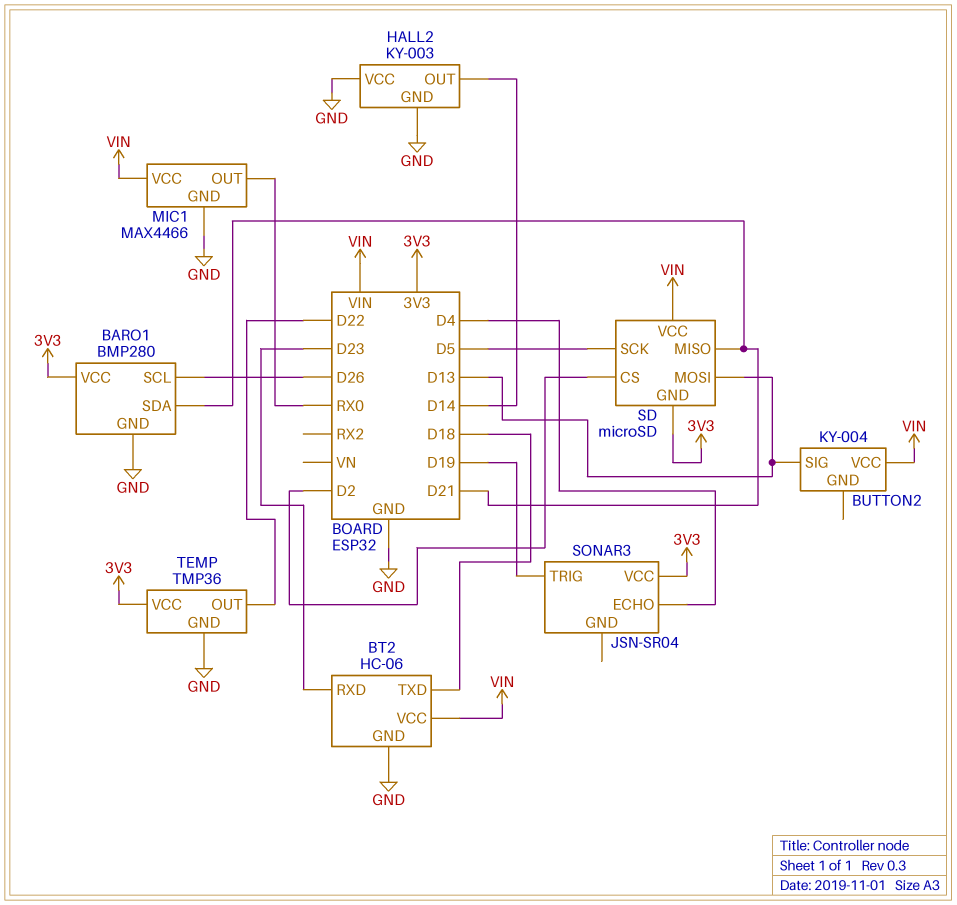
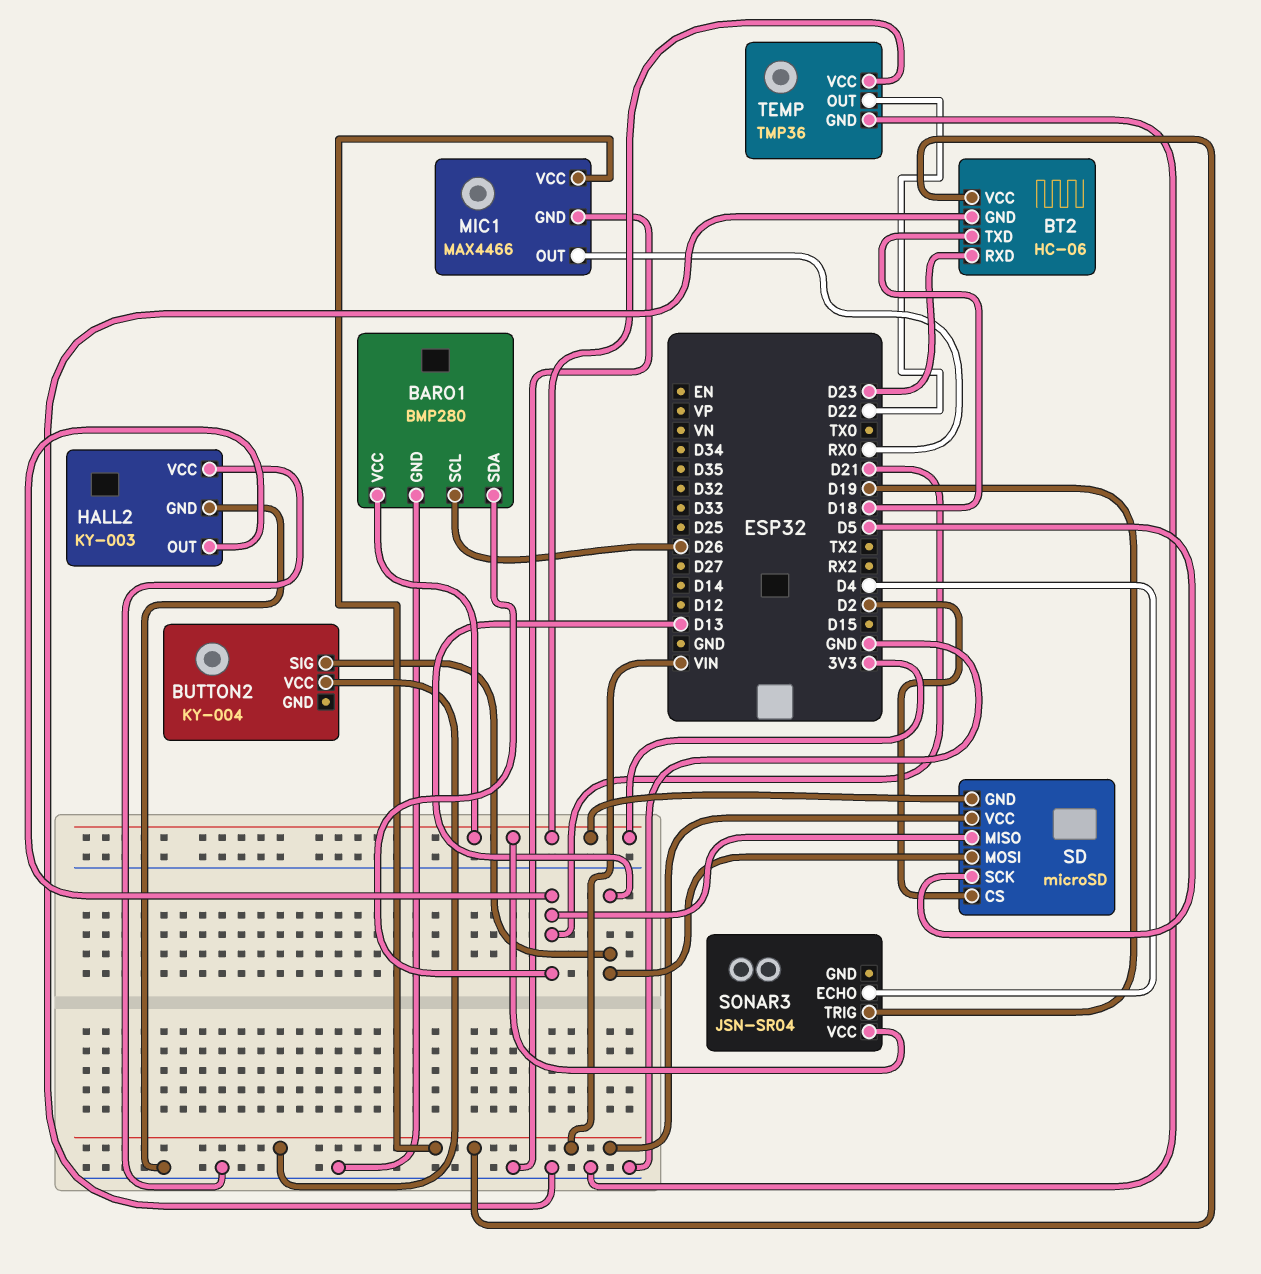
HALL2 pin OUT: D14 -> D21

